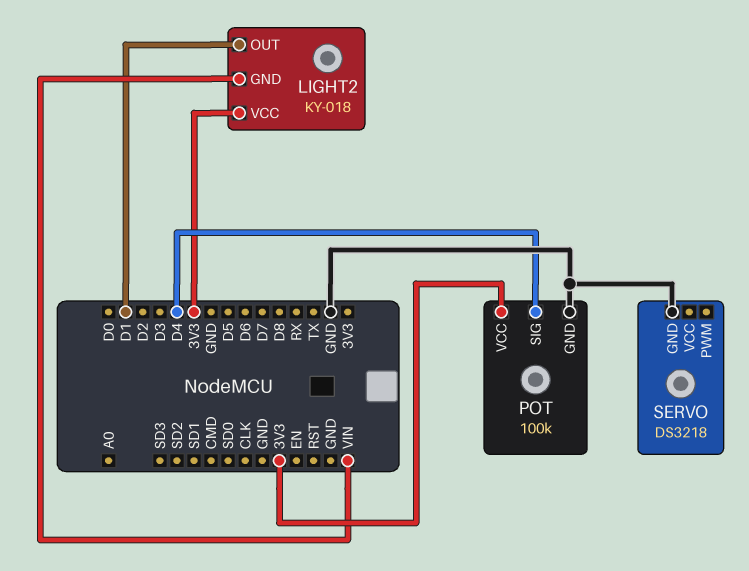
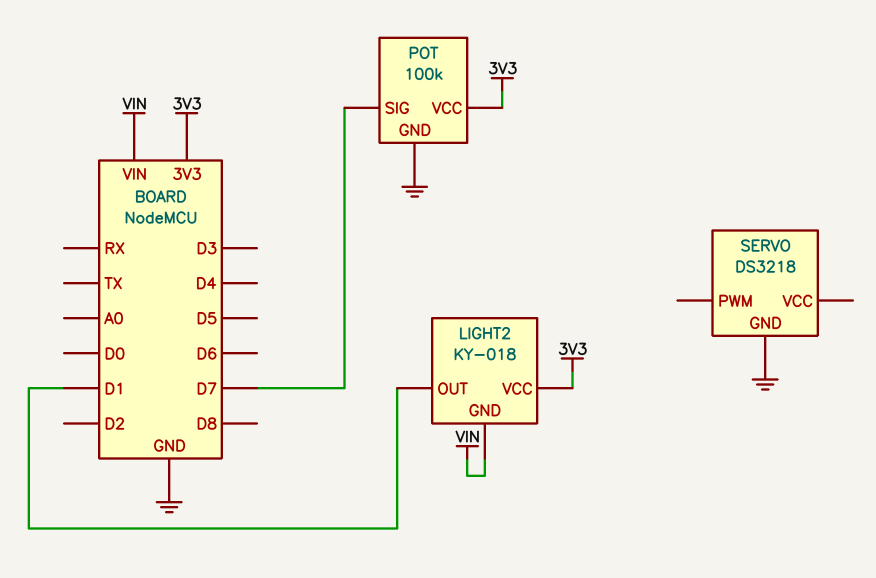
POT pin SIG: D4 -> D7

